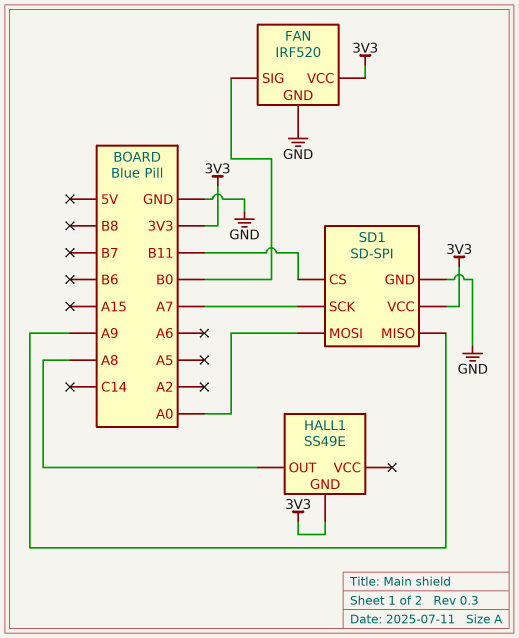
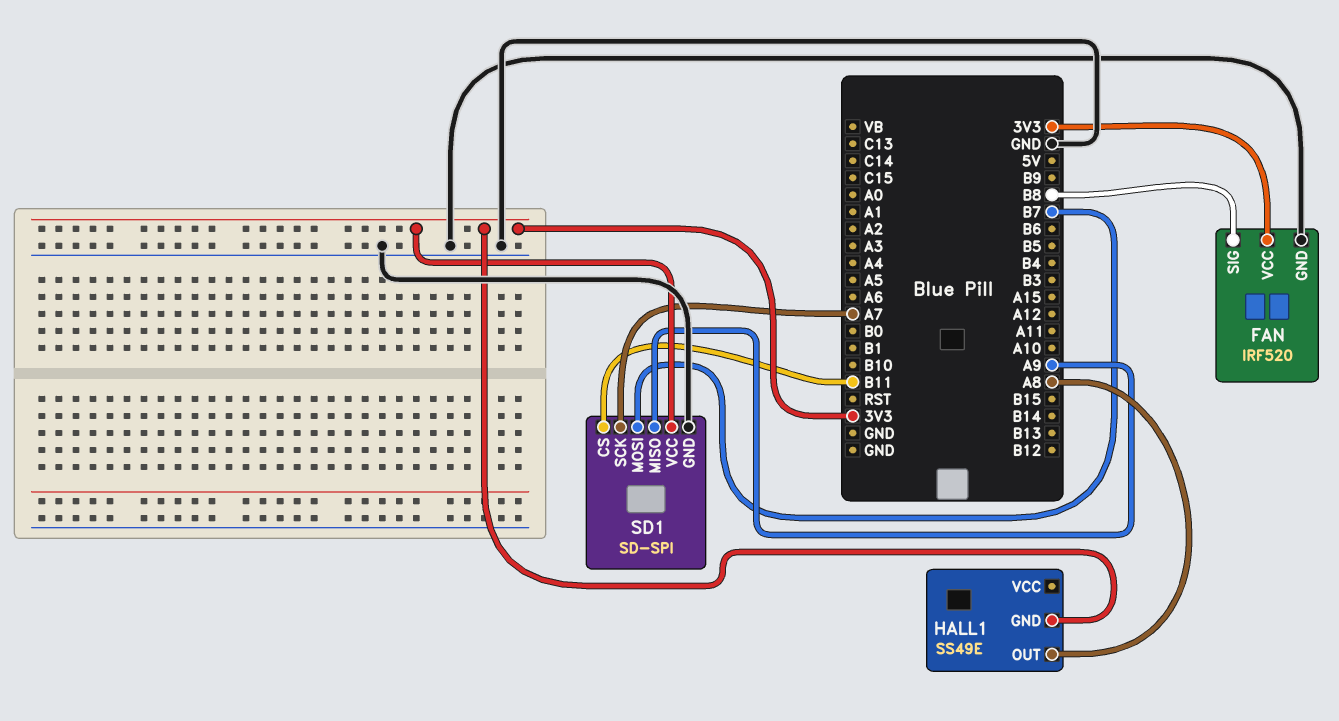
FAN pin SIG: B0 -> B8
SD1 pin MOSI: A0 -> B7

